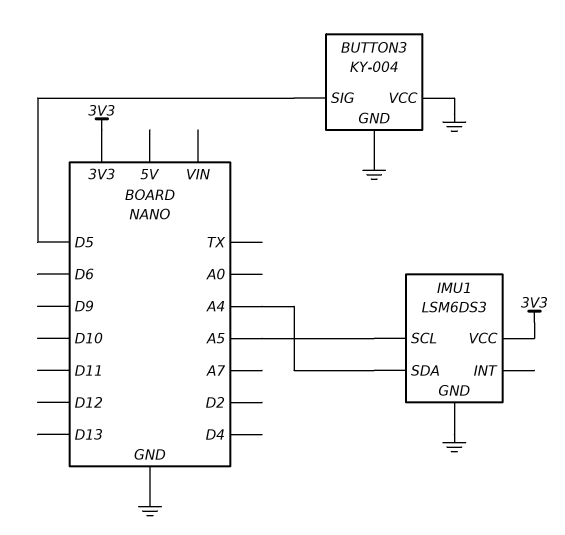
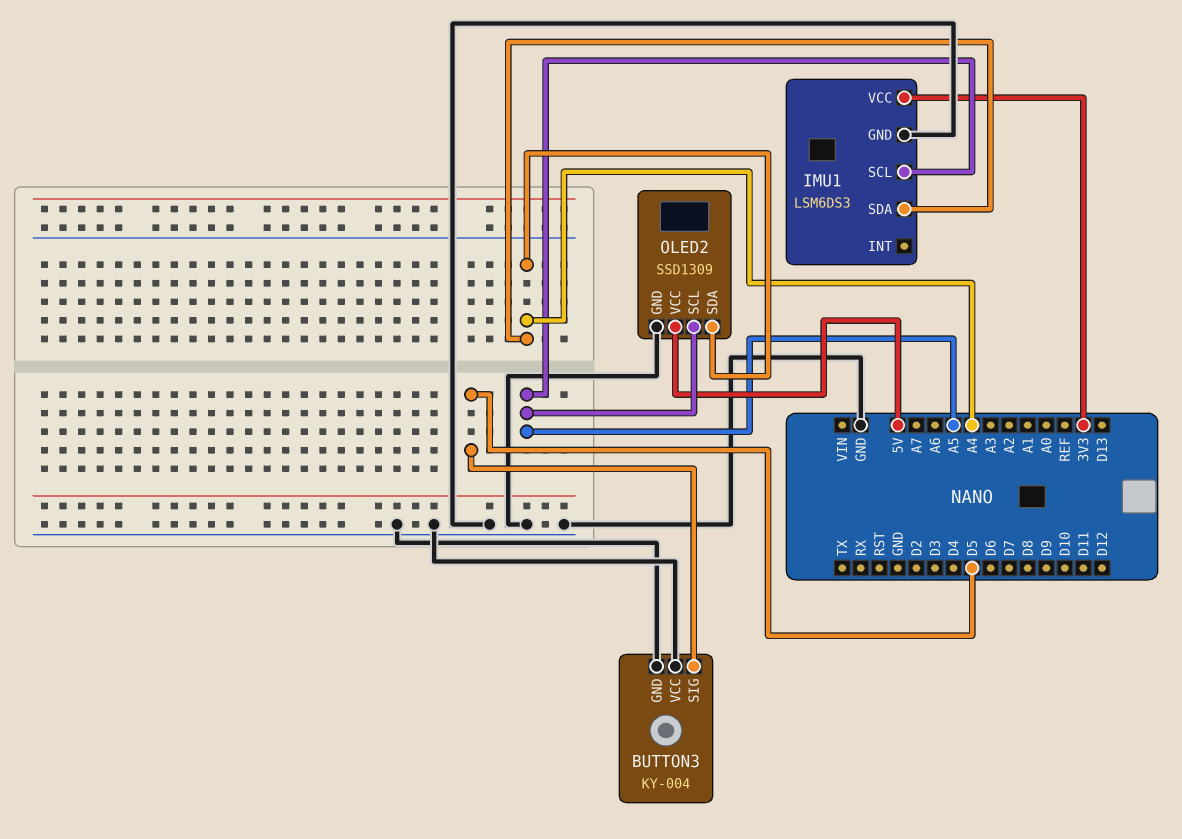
OLED2: none -> SSD1309
OLED2 pin GND: none -> GND
OLED2 pin SCL: none -> A5
OLED2 pin SDA: none -> A4
OLED2 pin VCC: none -> 5V

